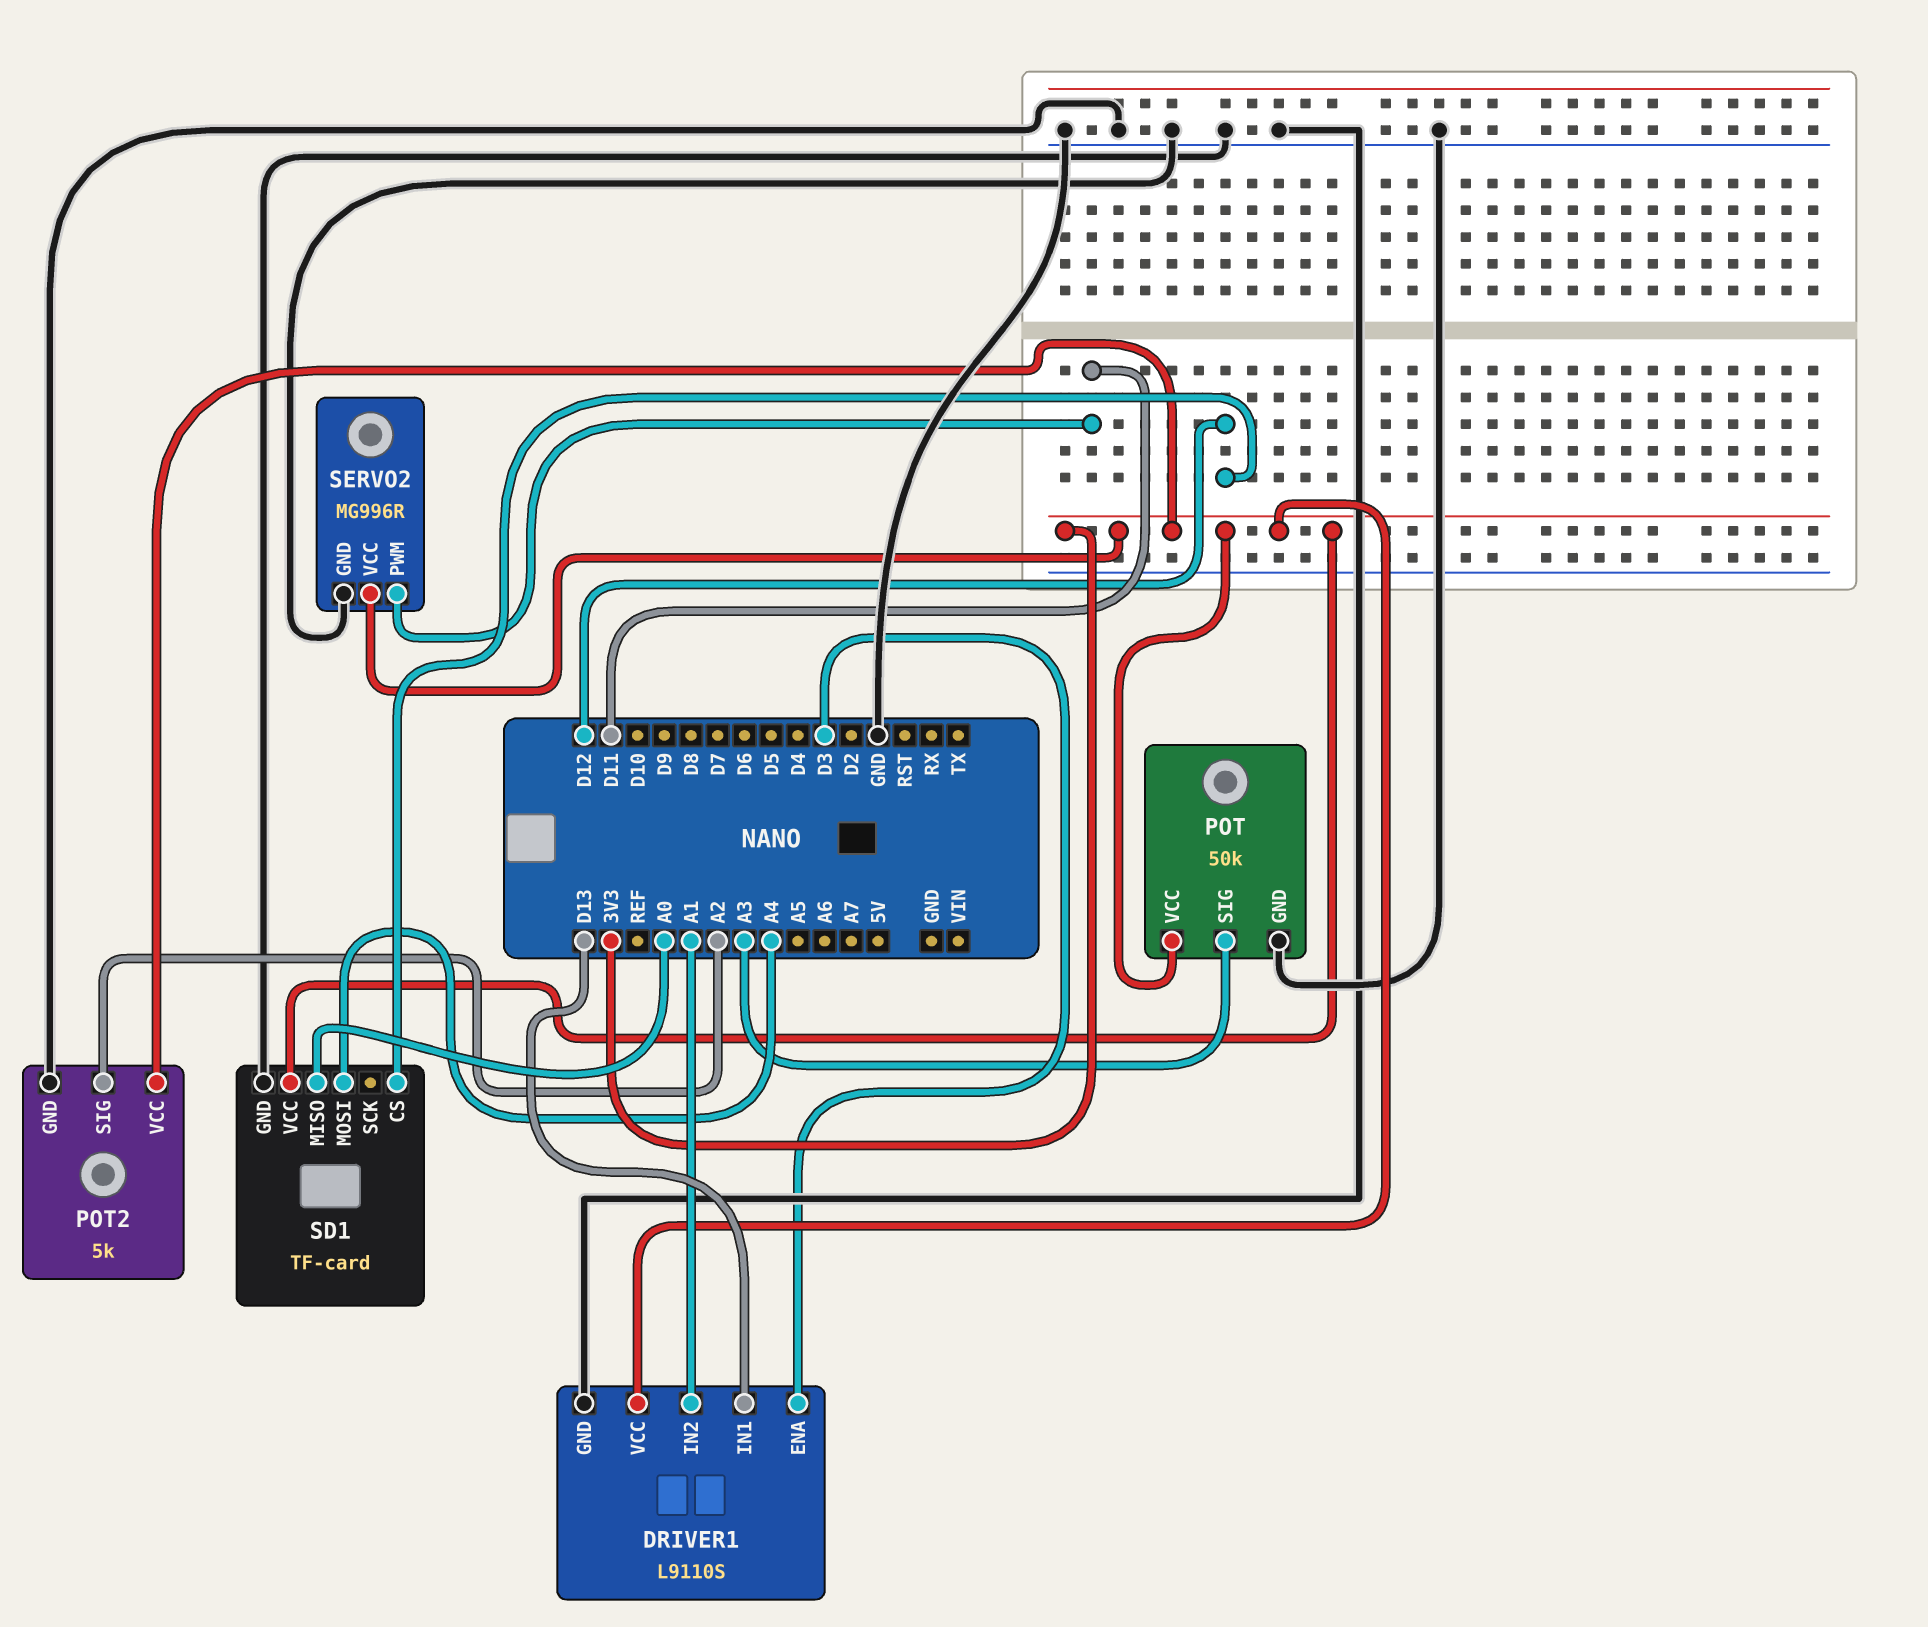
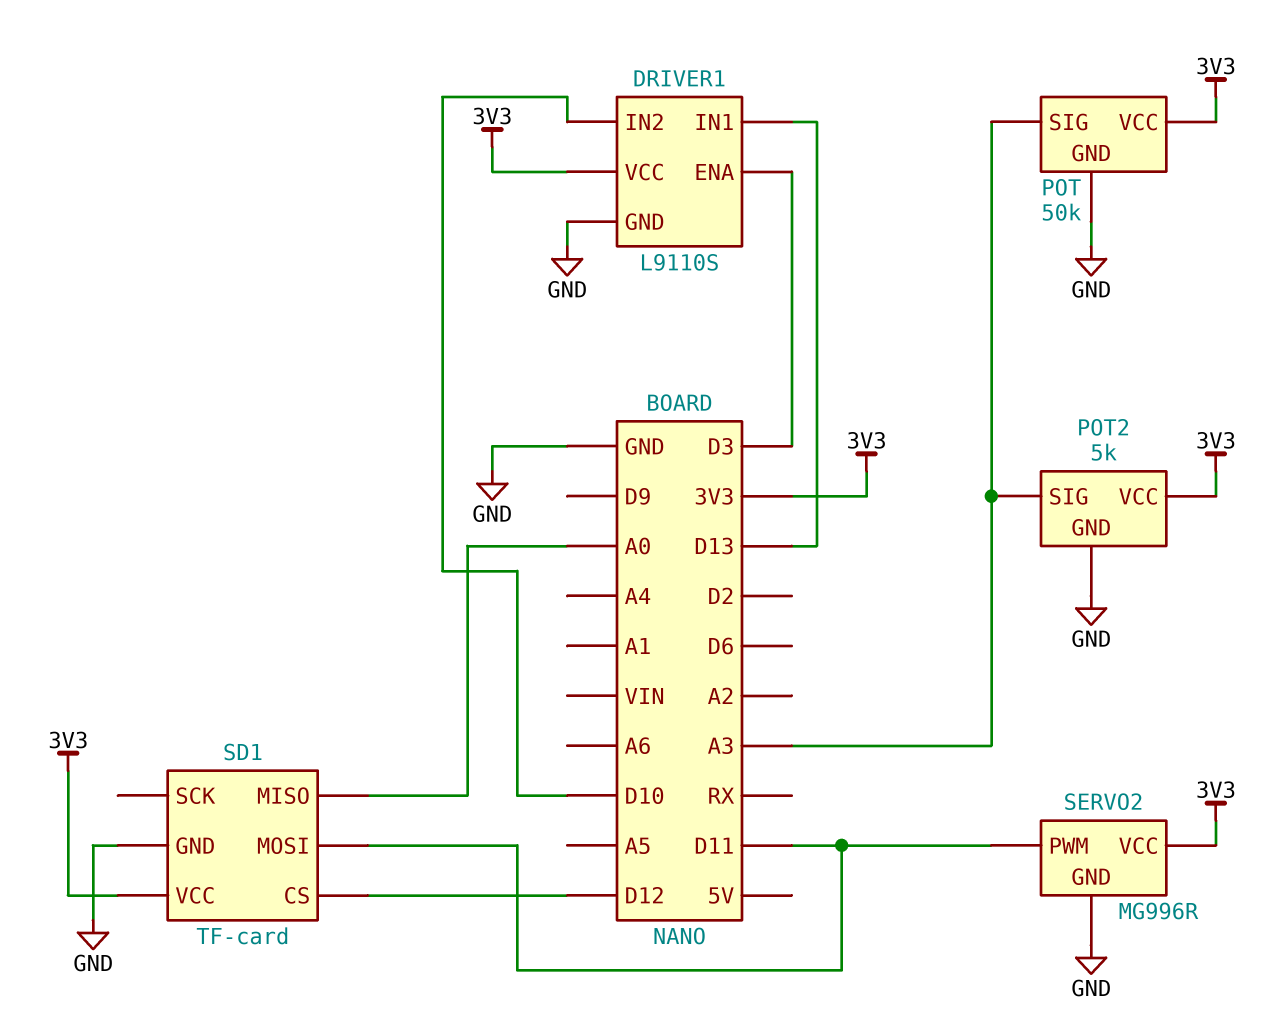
DRIVER1 pin IN2: A1 -> D10
POT2 pin SIG: A2 -> A3
SD1 pin MOSI: A4 -> D11

